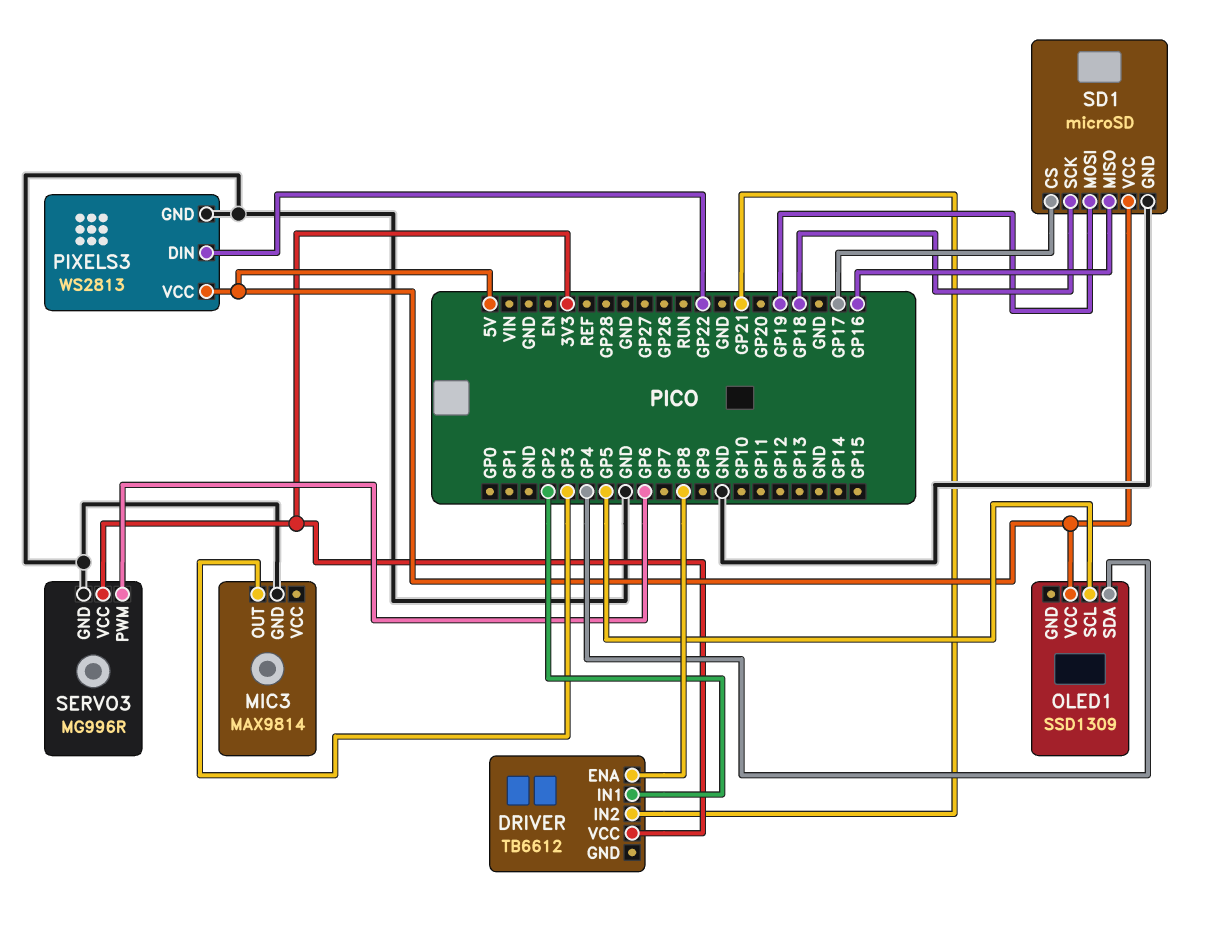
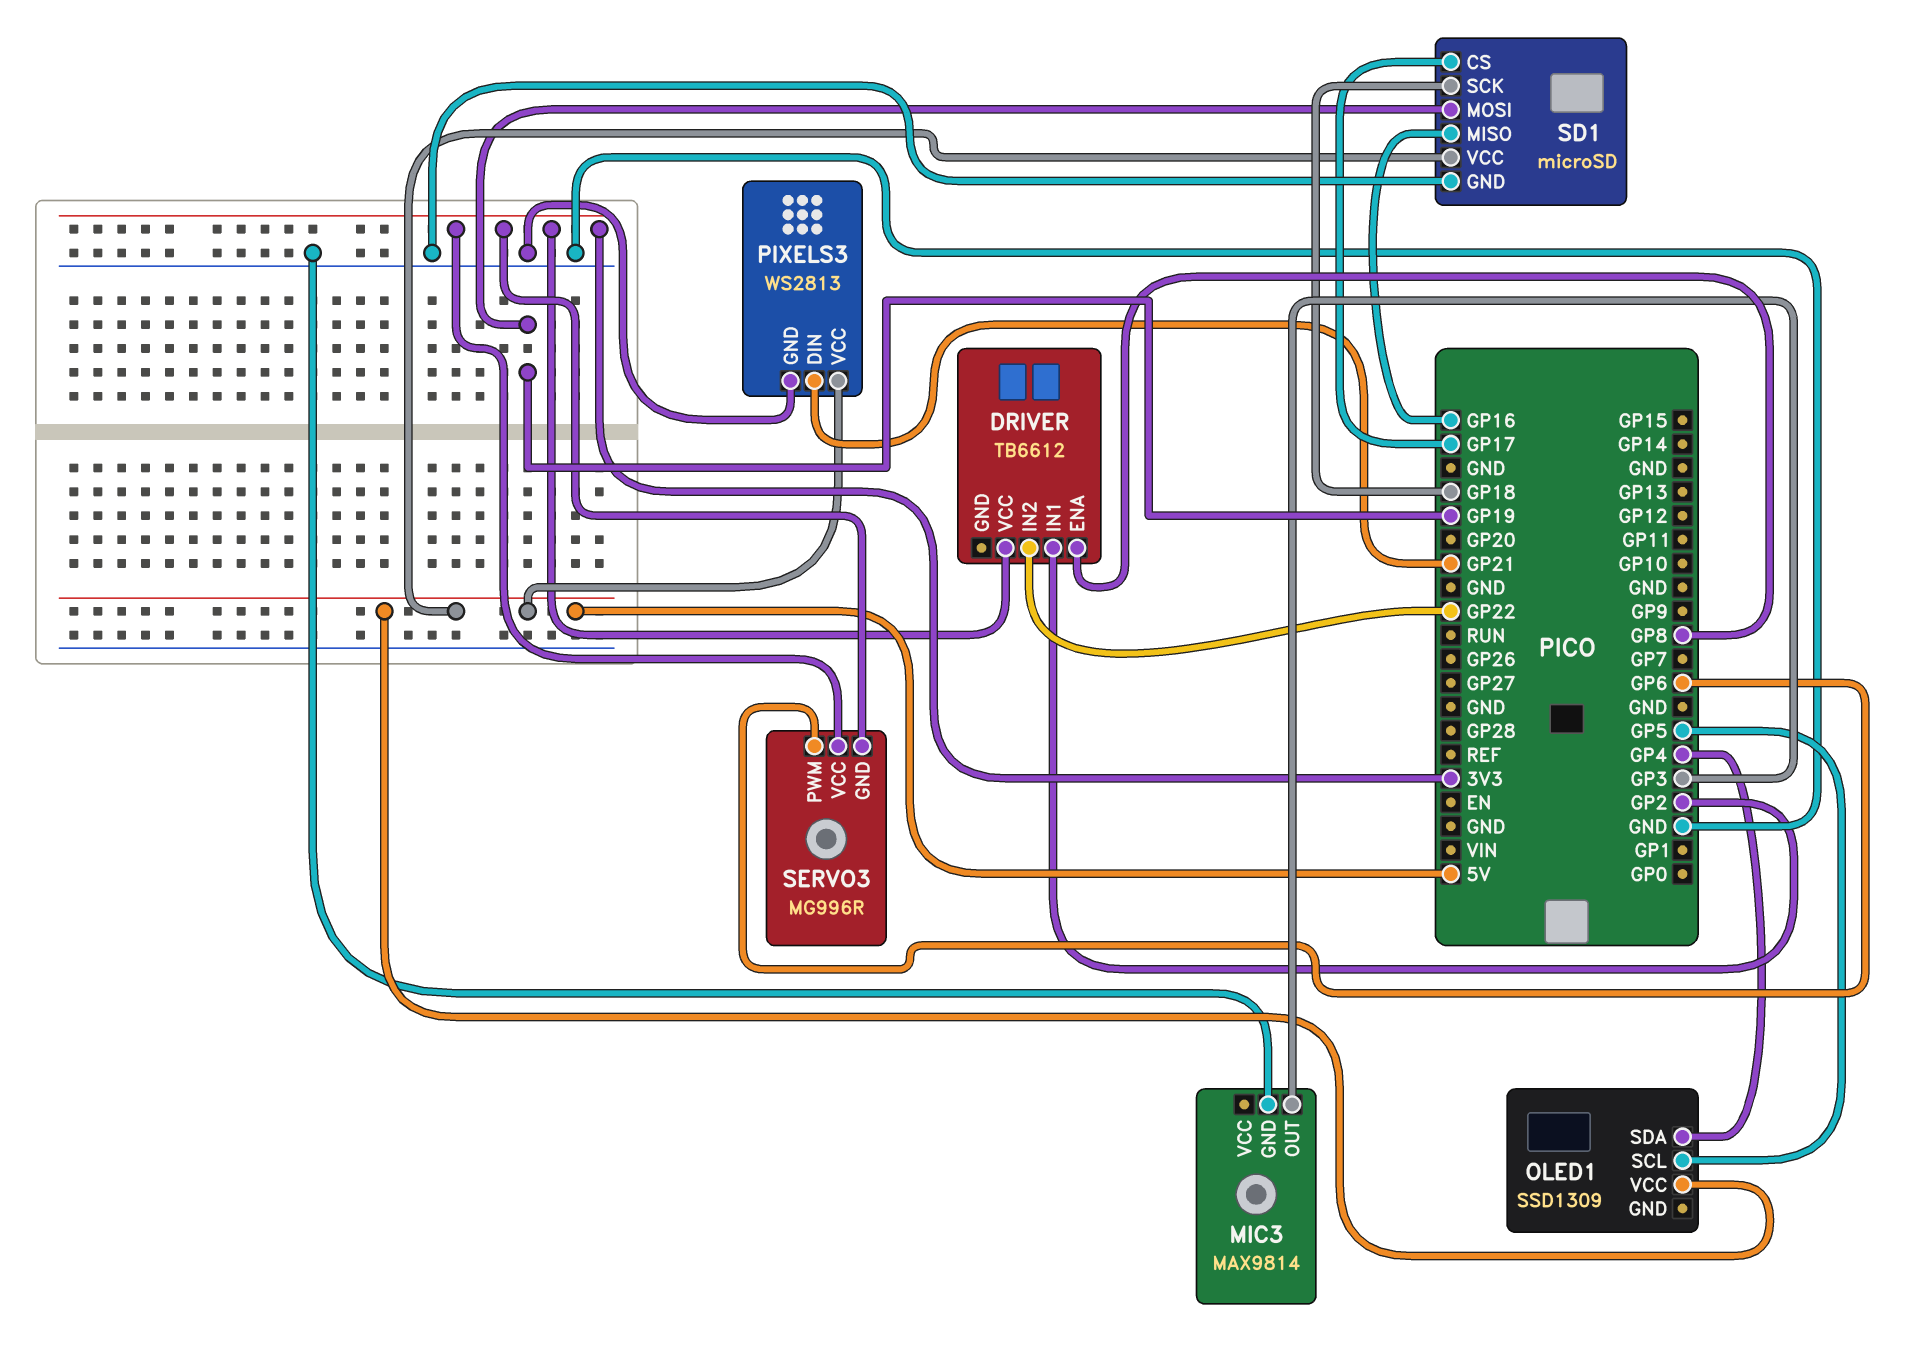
DRIVER pin IN2: GP21 -> GP22
PIXELS3 pin DIN: GP22 -> GP21
SERVO3 pin GND: GND -> 3V3

